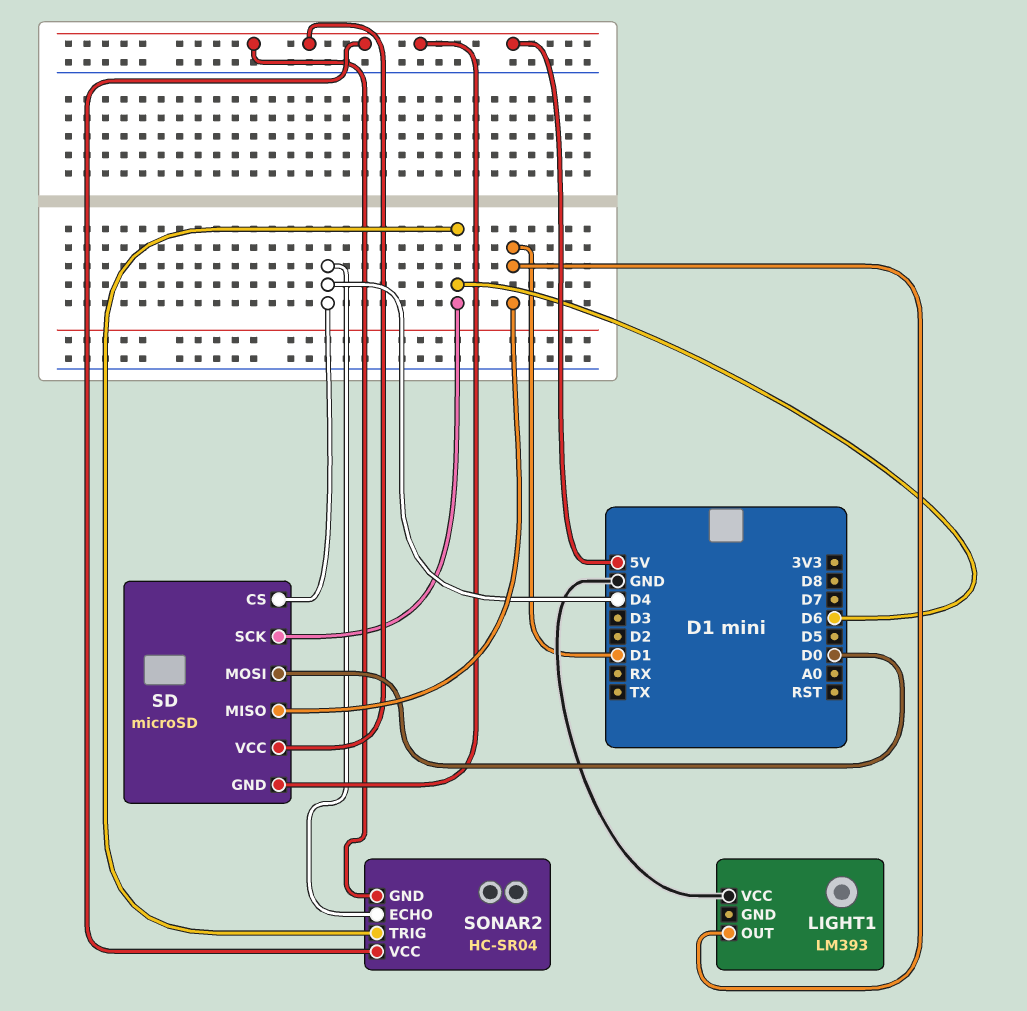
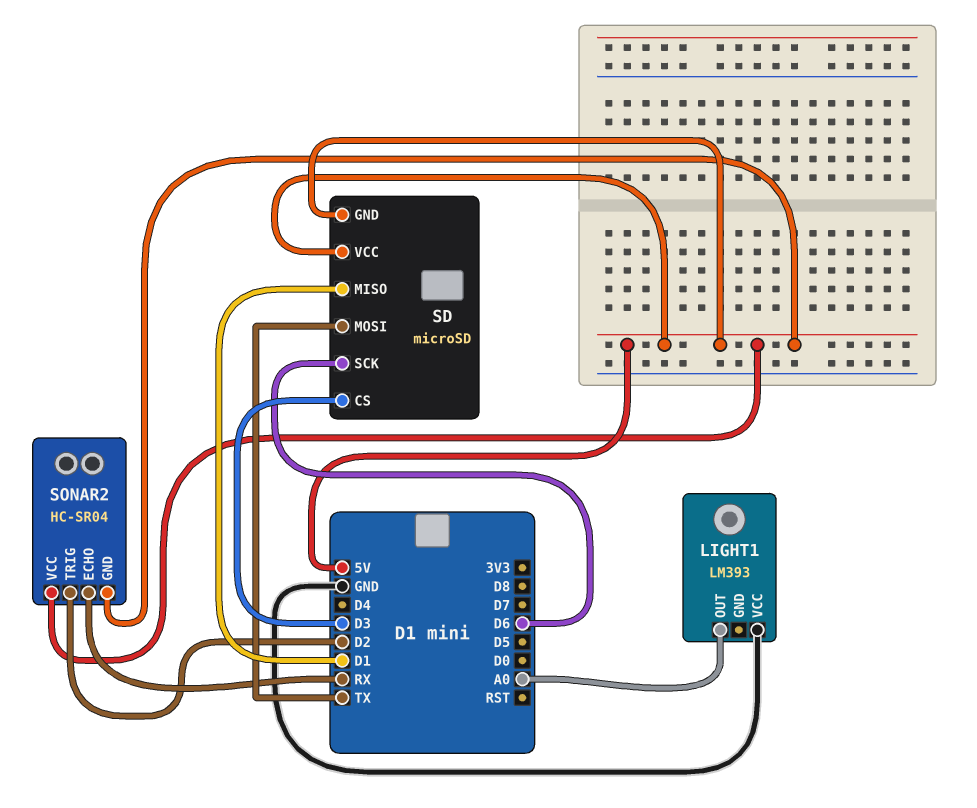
LIGHT1 pin OUT: D1 -> A0
SD pin CS: D4 -> D3
SD pin MOSI: D0 -> TX
SONAR2 pin ECHO: D4 -> RX
SONAR2 pin TRIG: D6 -> D2

